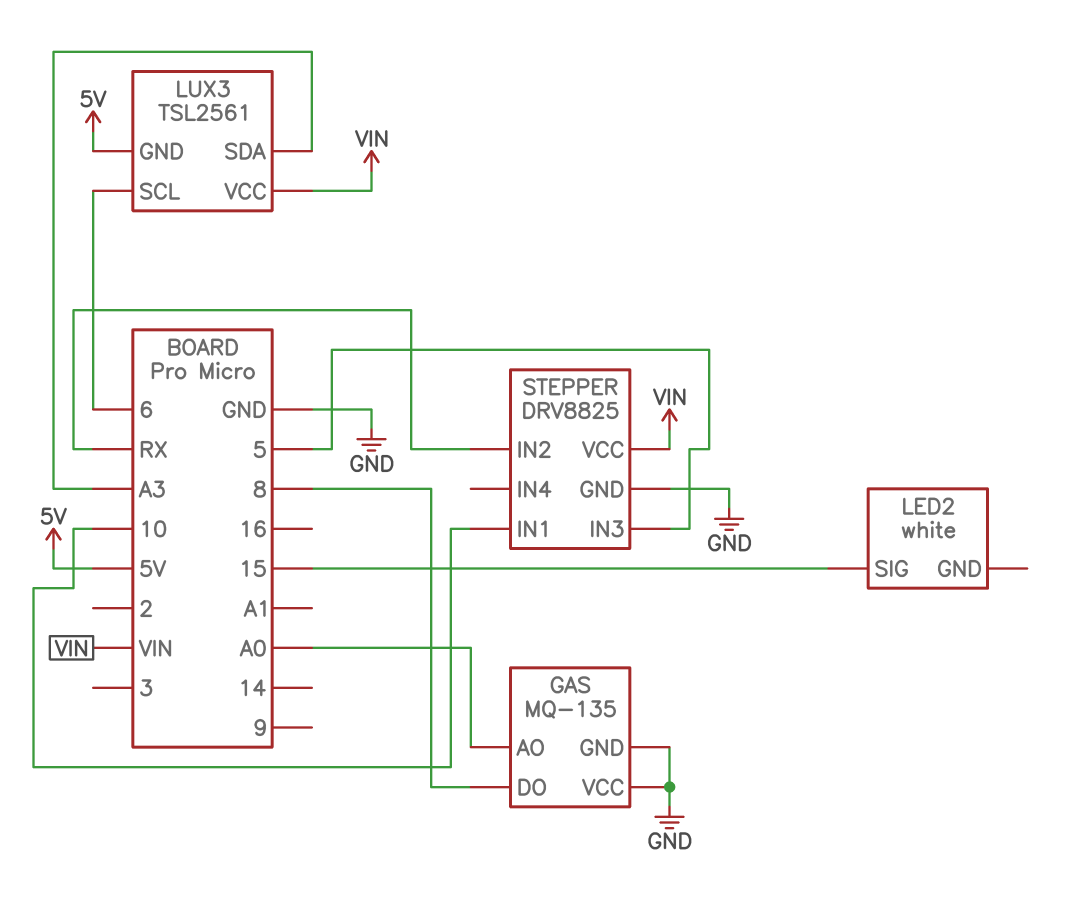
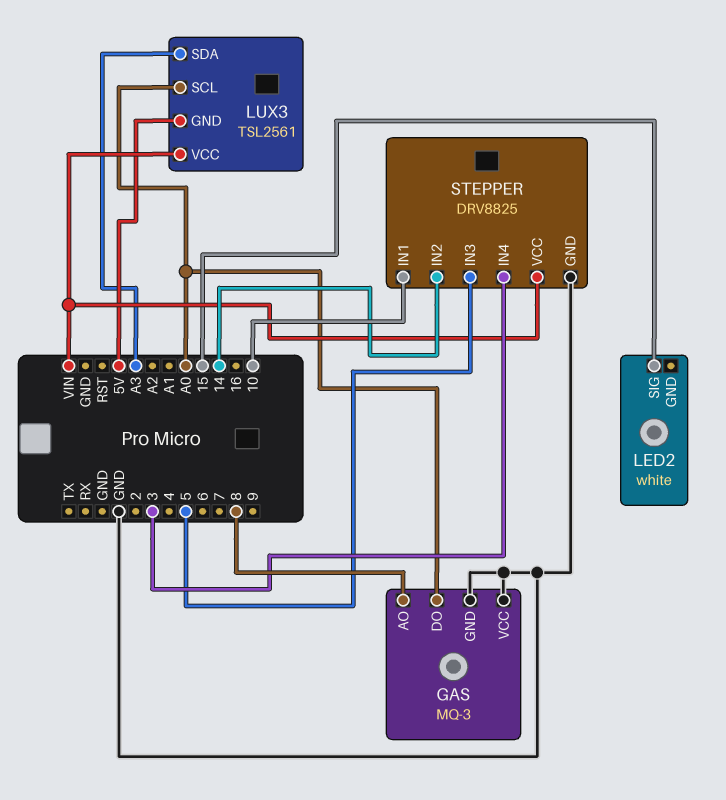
GAS: MQ-135 -> MQ-3
GAS pin AO: A0 -> 8
GAS pin DO: 8 -> A0
LUX3 pin SCL: 6 -> A0
STEPPER pin IN2: RX -> 14
STEPPER pin IN4: none -> 3

